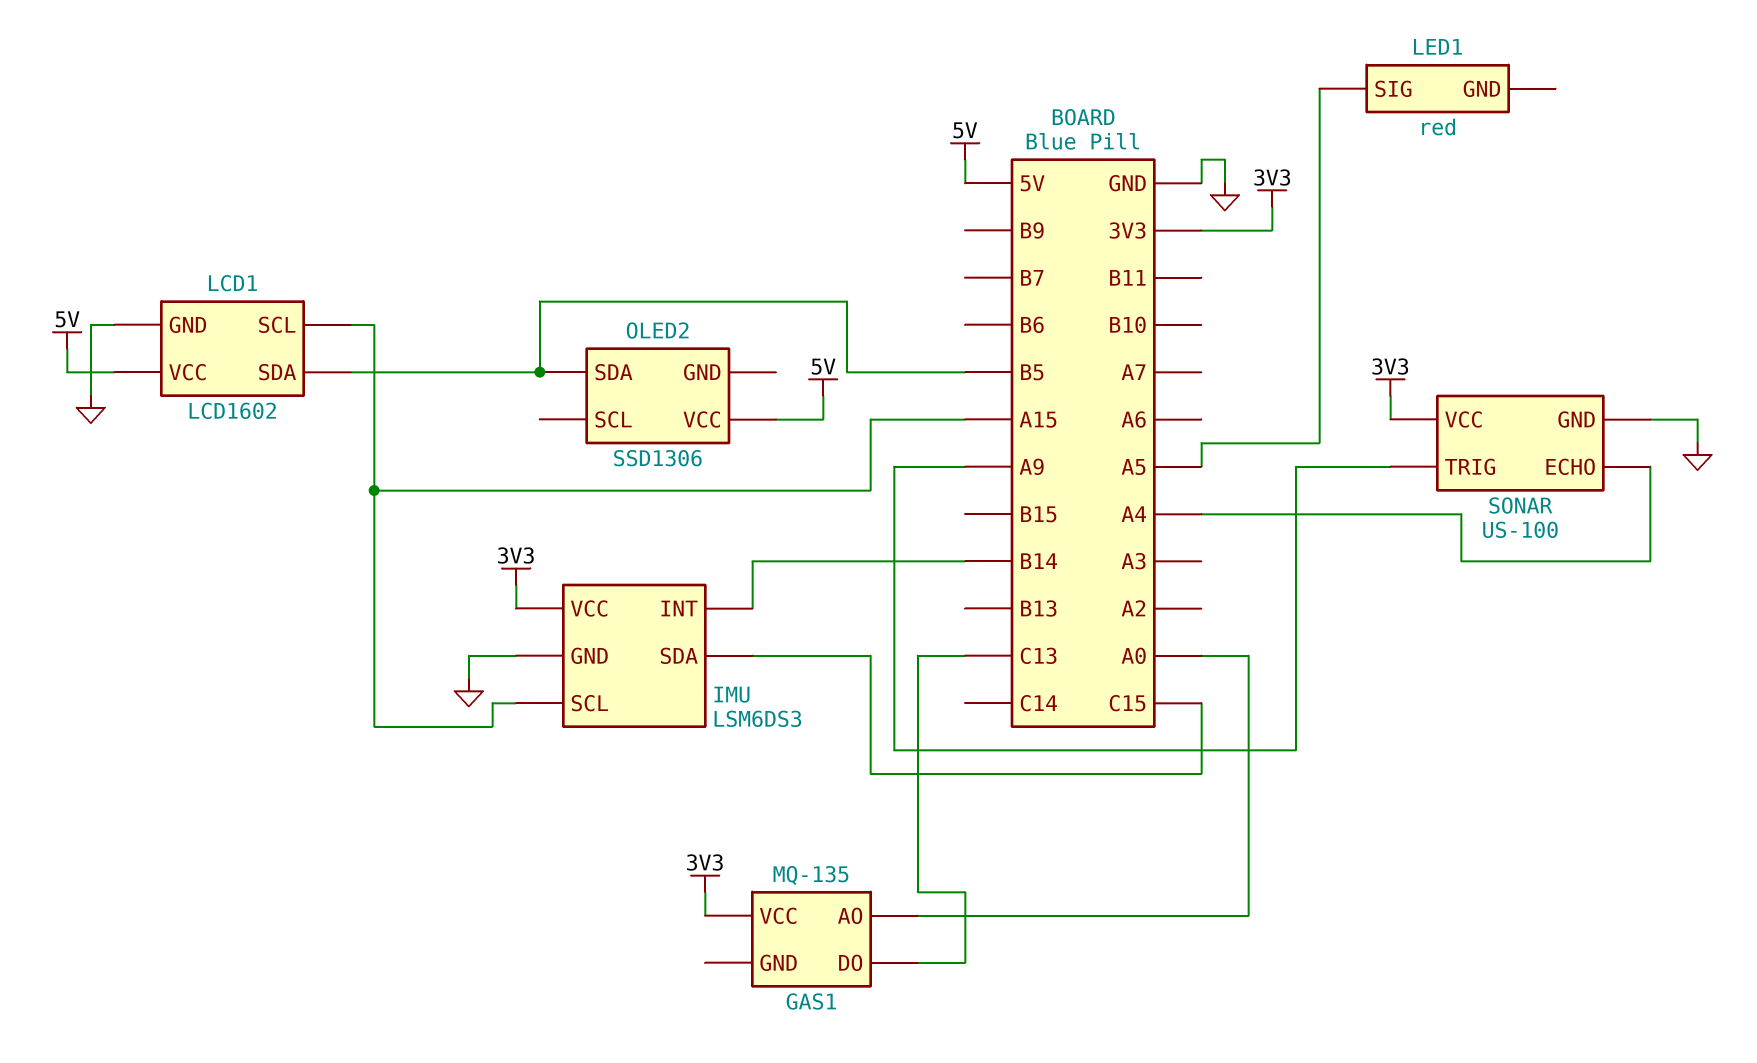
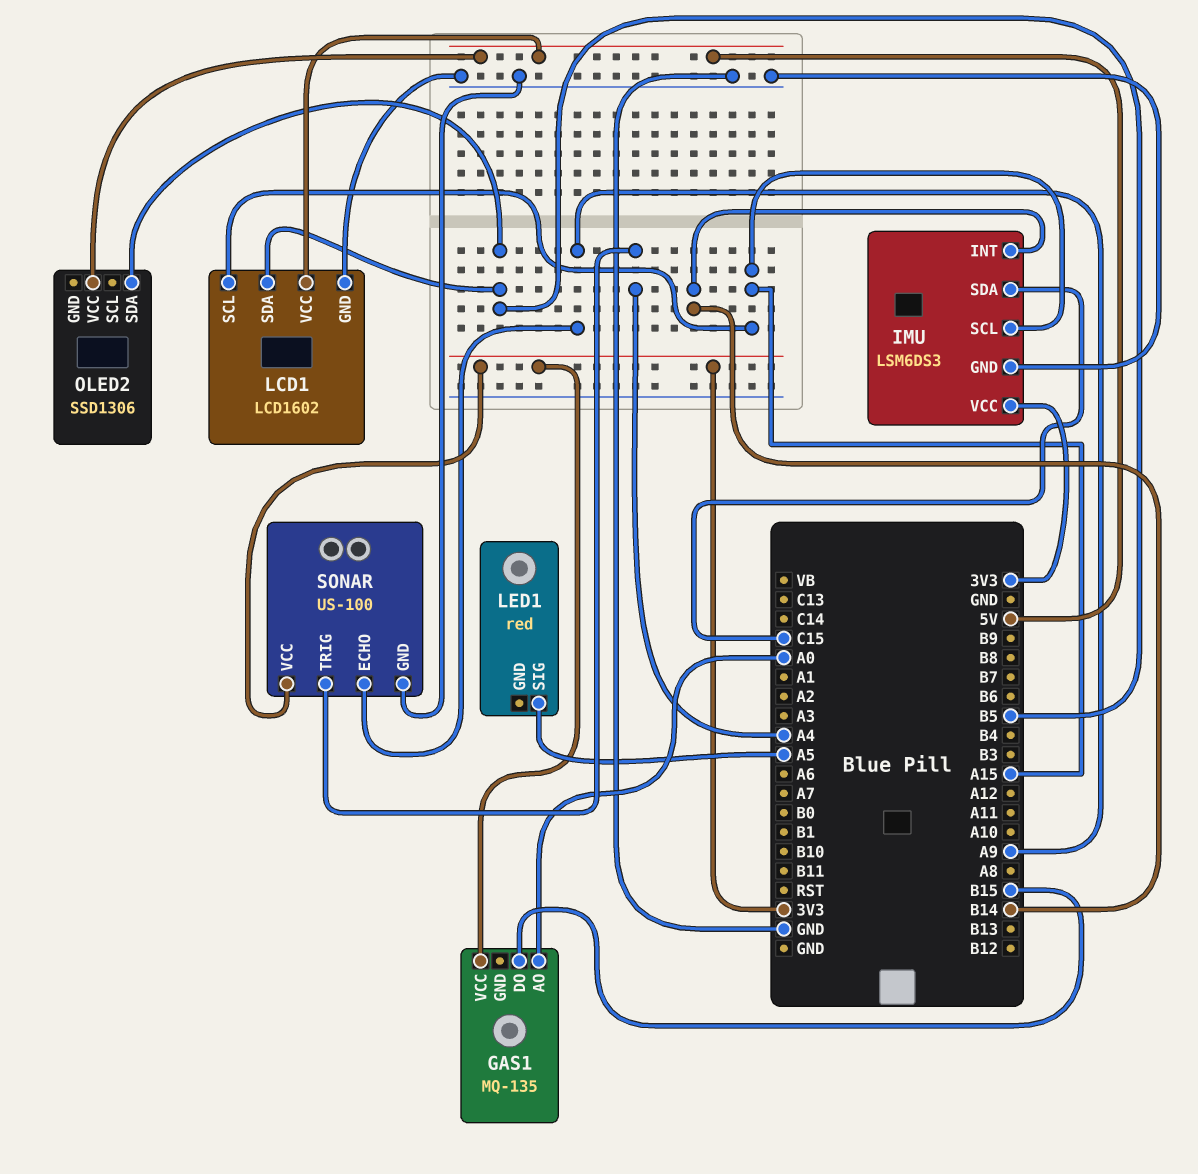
GAS1 pin DO: C13 -> B15
SONAR pin ECHO: A4 -> A9
SONAR pin TRIG: A9 -> A4

